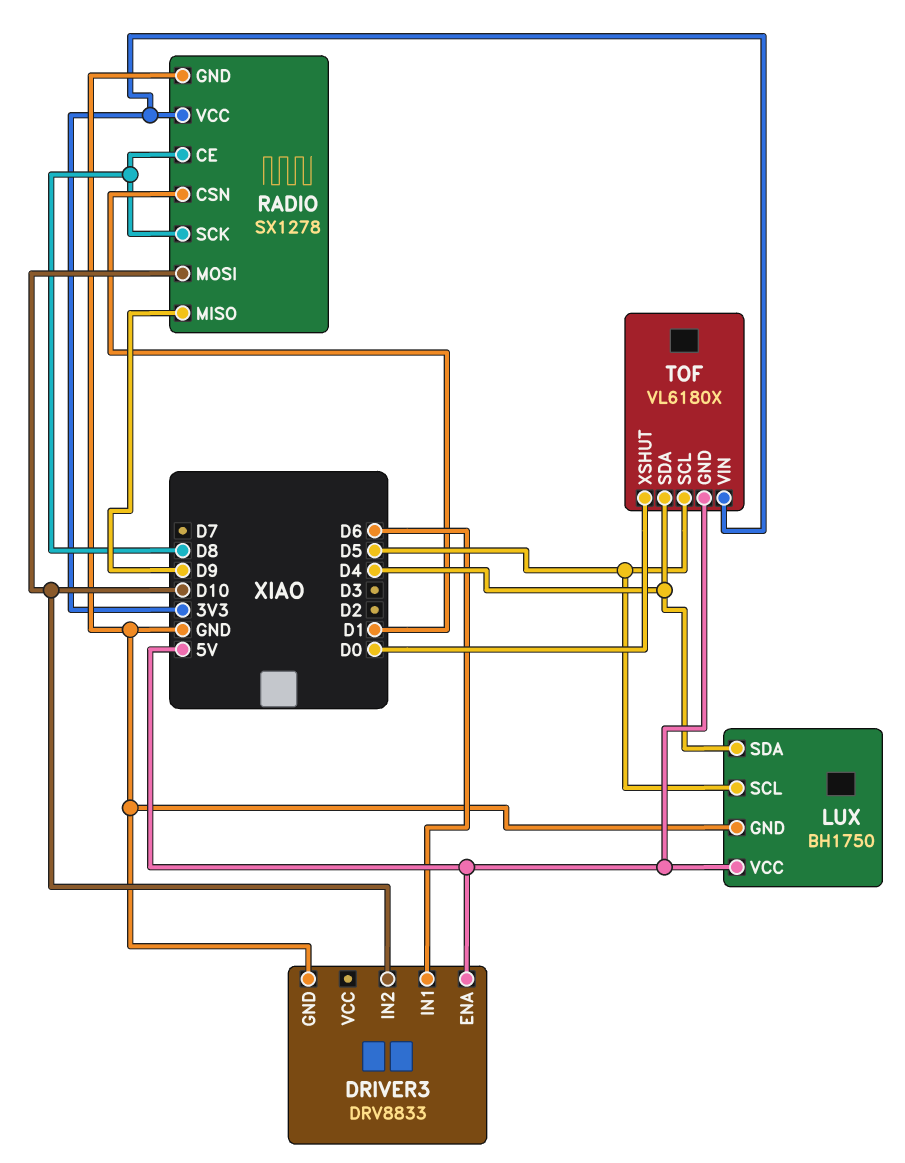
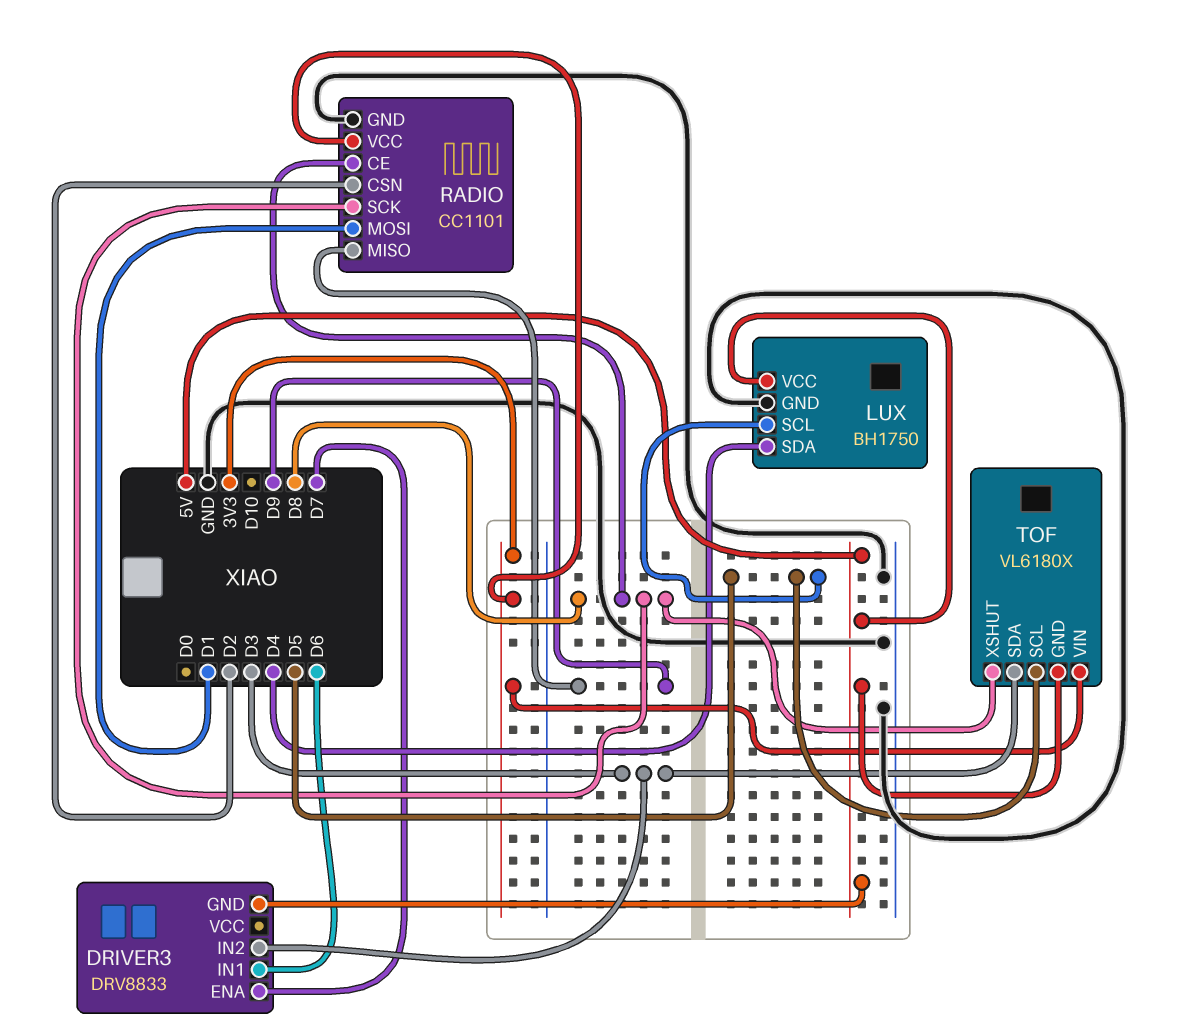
DRIVER3 pin ENA: 5V -> D7
DRIVER3 pin GND: GND -> 5V
DRIVER3 pin IN2: D10 -> D3
RADIO: SX1278 -> CC1101
RADIO pin CSN: D1 -> D2
RADIO pin MOSI: D10 -> D1
TOF pin SDA: D4 -> D3
TOF pin XSHUT: D0 -> D8

